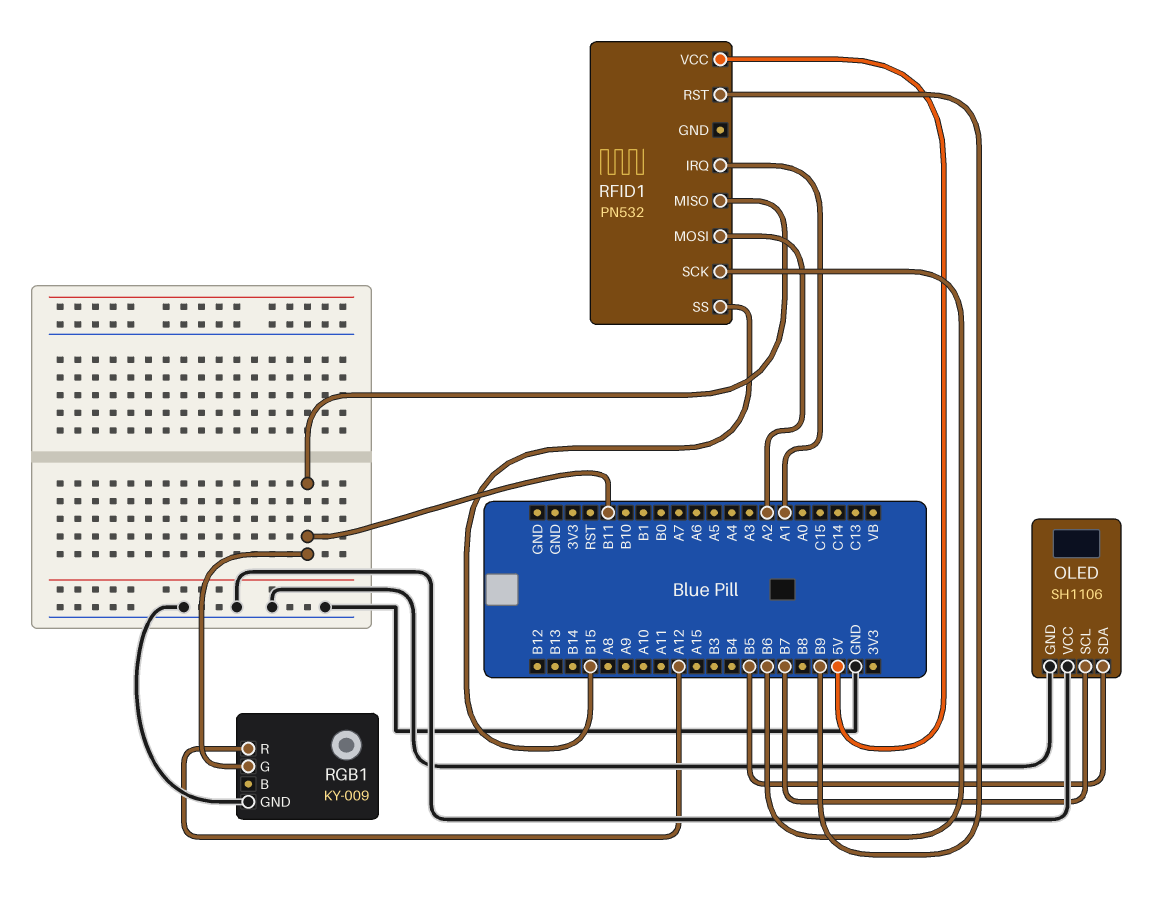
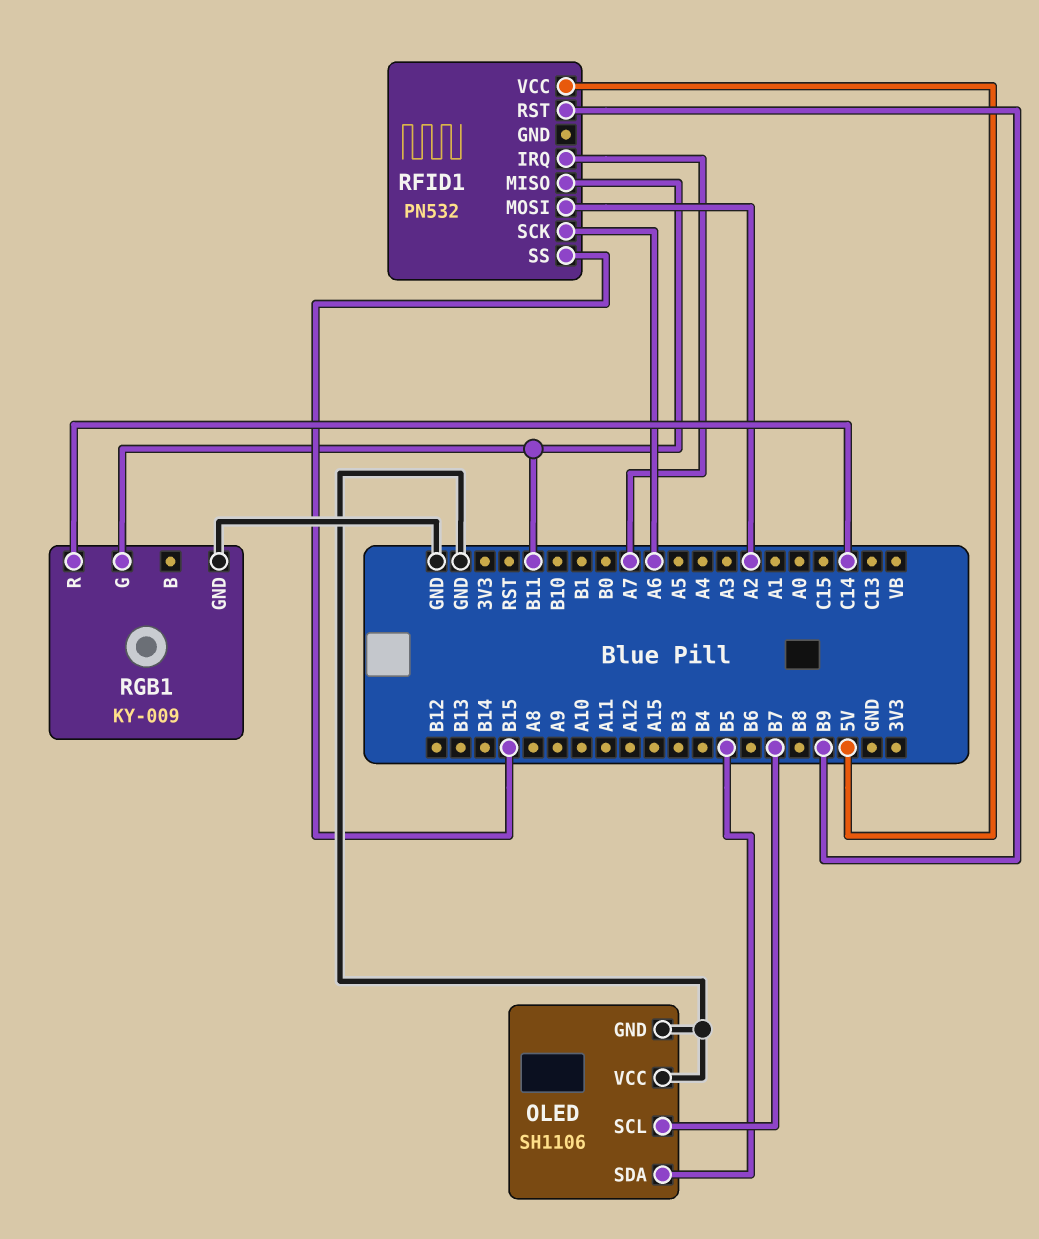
RFID1 pin IRQ: A1 -> A7
RFID1 pin SCK: B6 -> A6
RGB1 pin R: A12 -> C14

